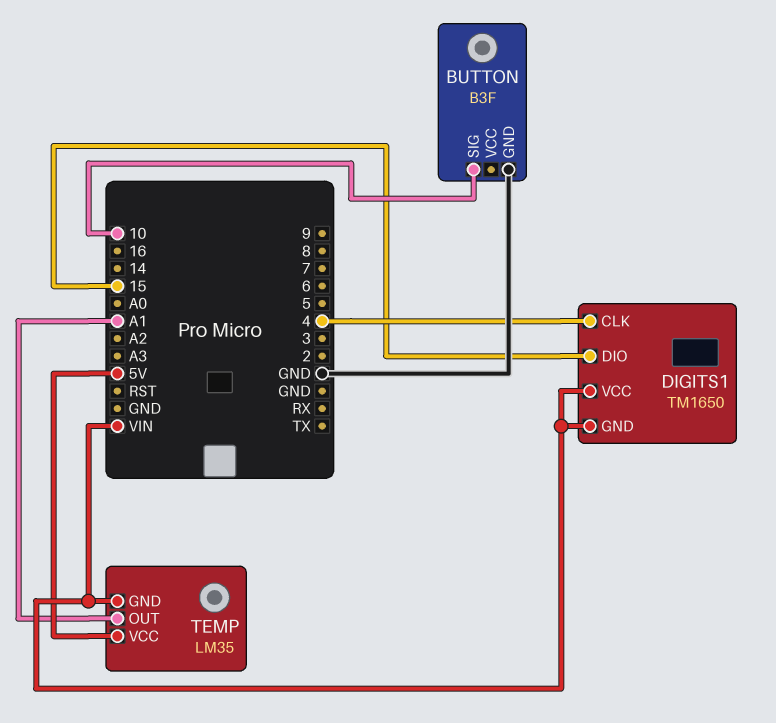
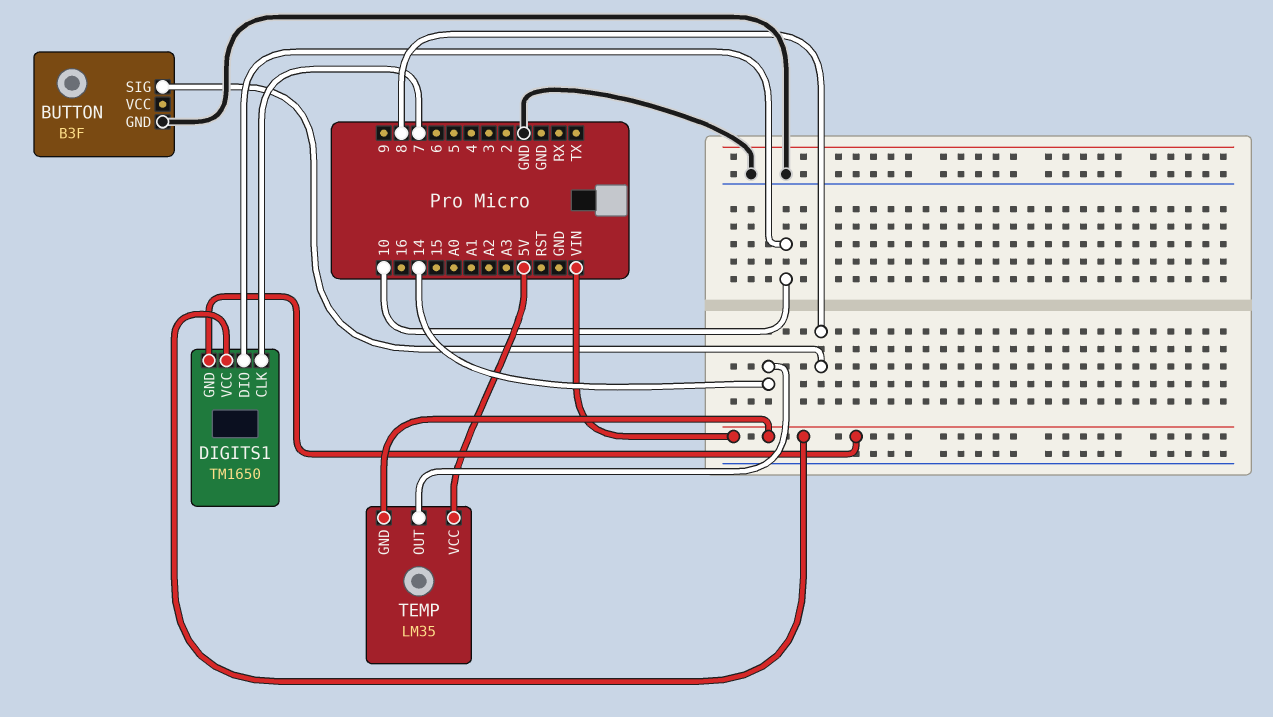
BUTTON pin SIG: 10 -> 8
DIGITS1 pin CLK: 4 -> 7
DIGITS1 pin DIO: 15 -> 10
TEMP pin OUT: A1 -> 14

